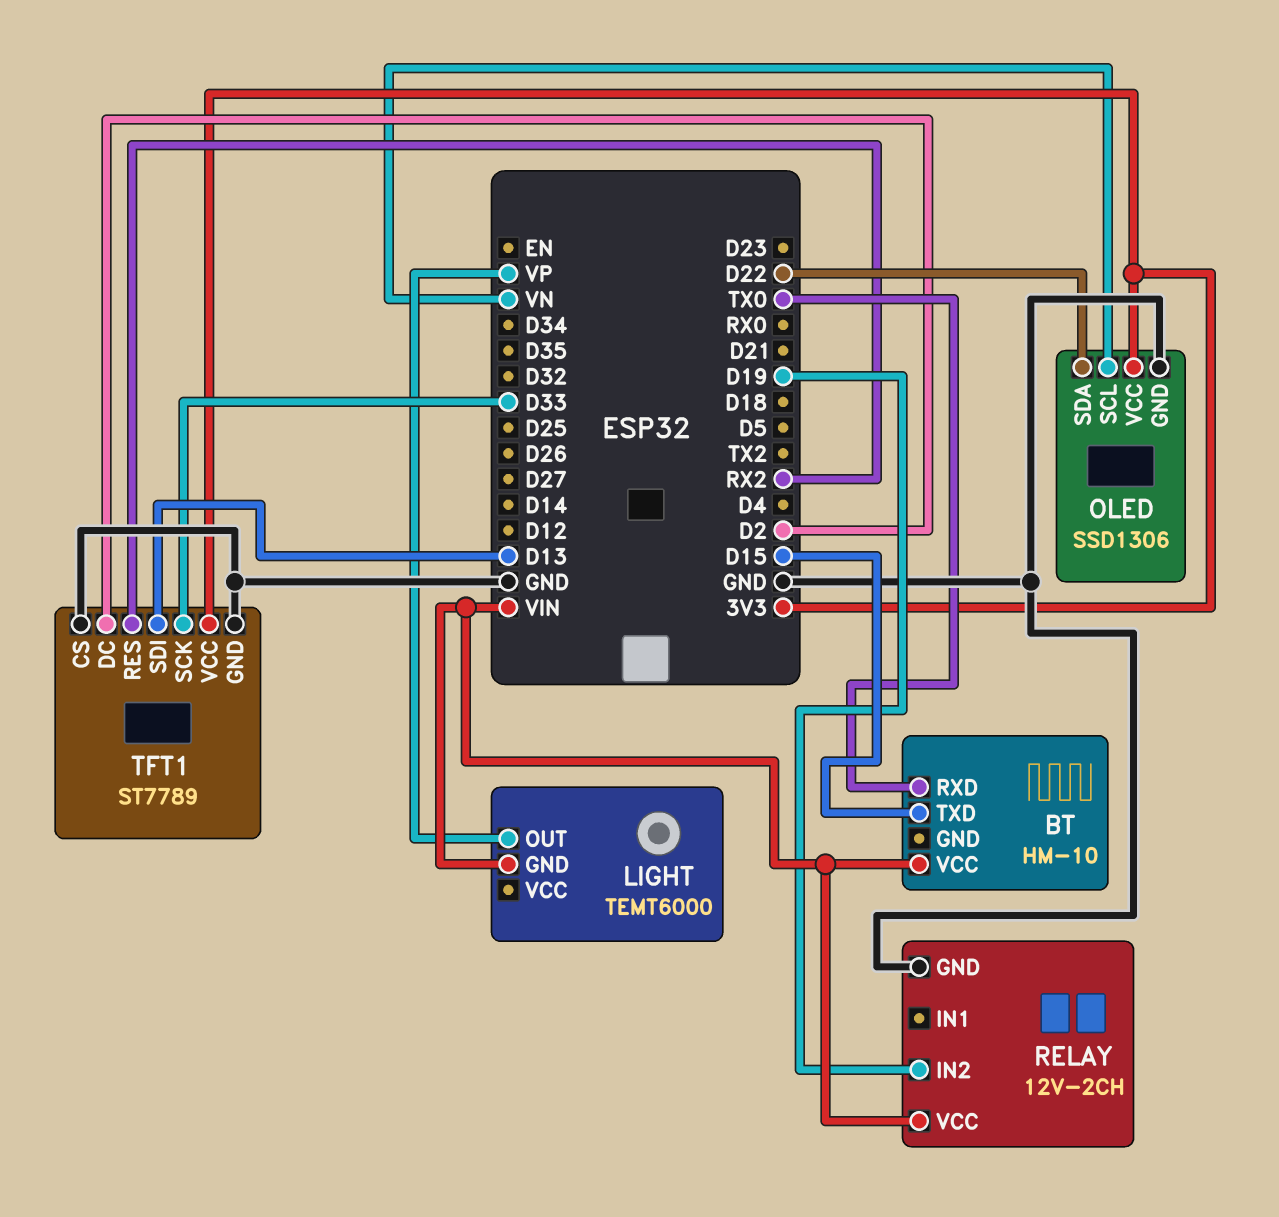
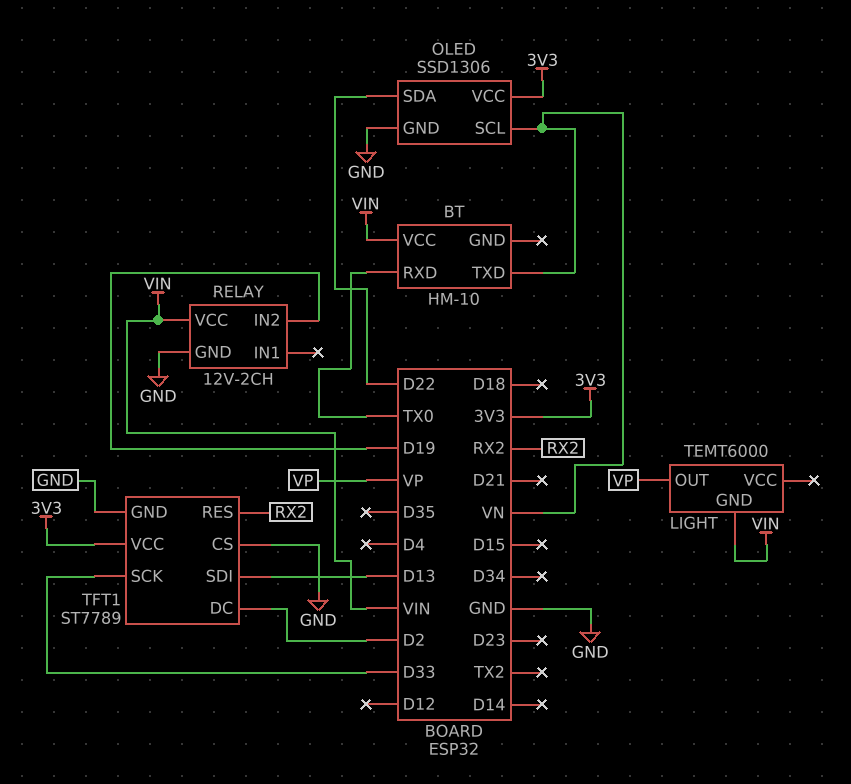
BT pin TXD: D15 -> VN

